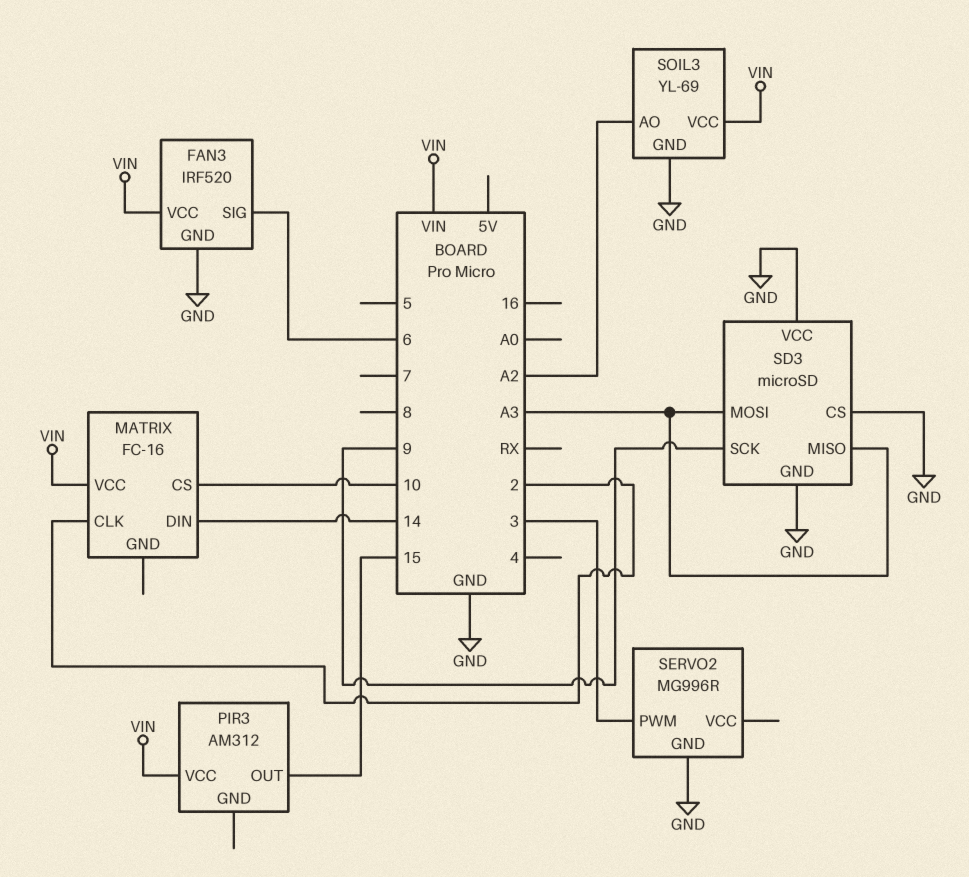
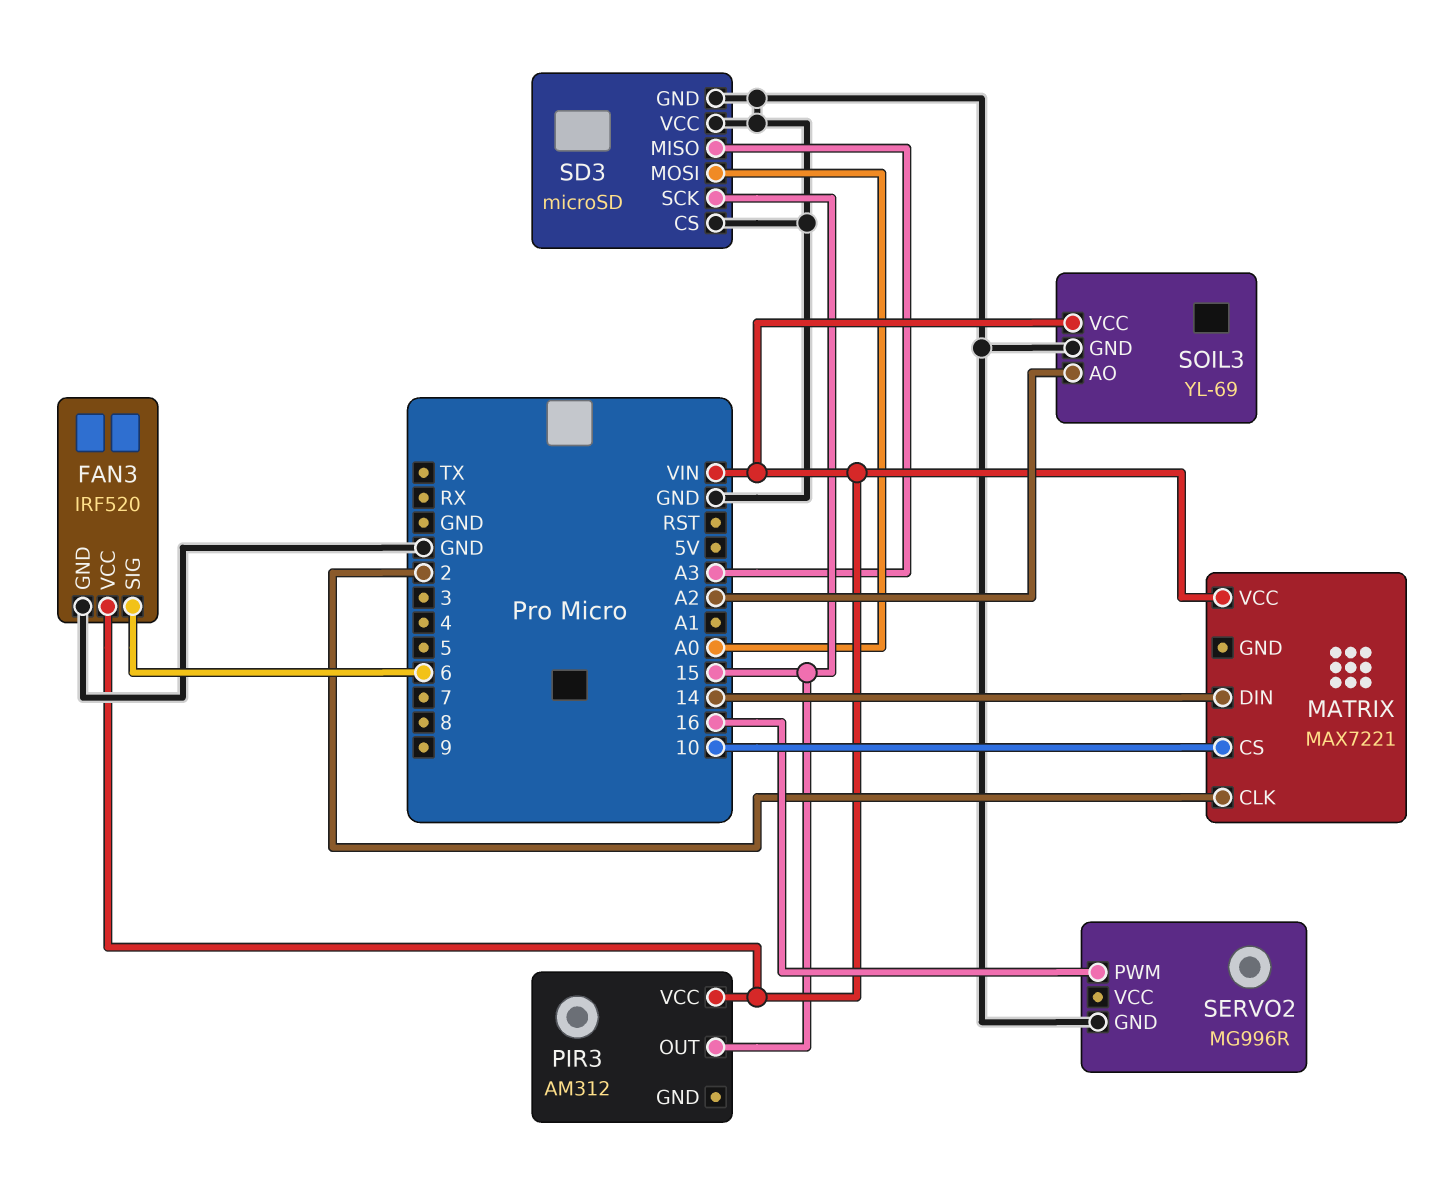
MATRIX: FC-16 -> MAX7221
SD3 pin MOSI: A3 -> A0
SD3 pin SCK: 9 -> 15
SERVO2 pin PWM: 3 -> 16

